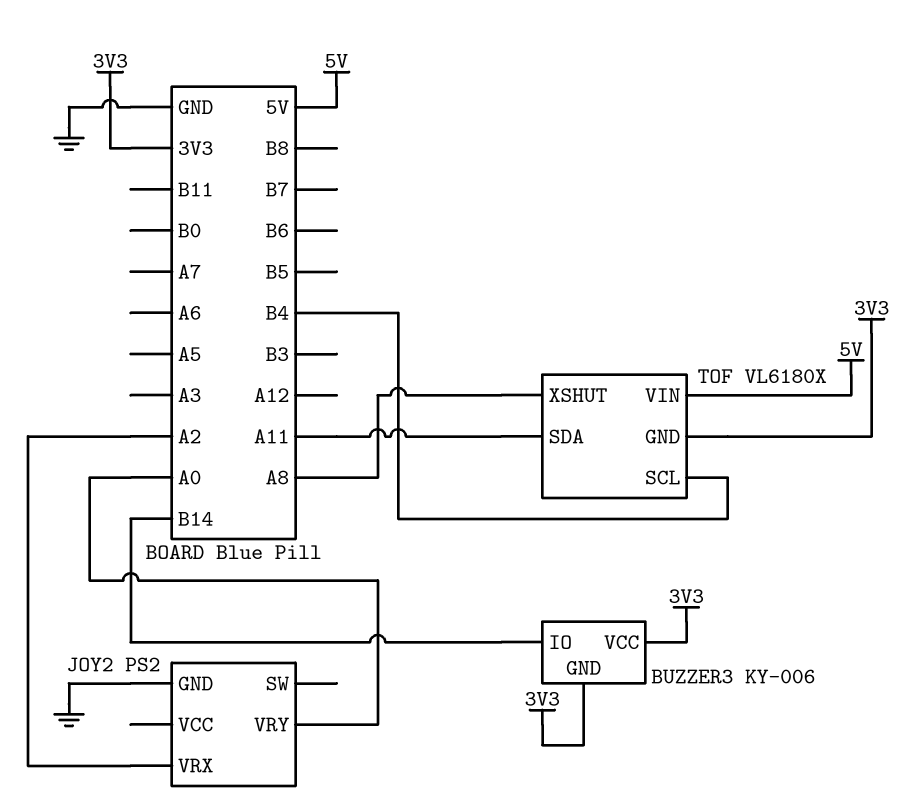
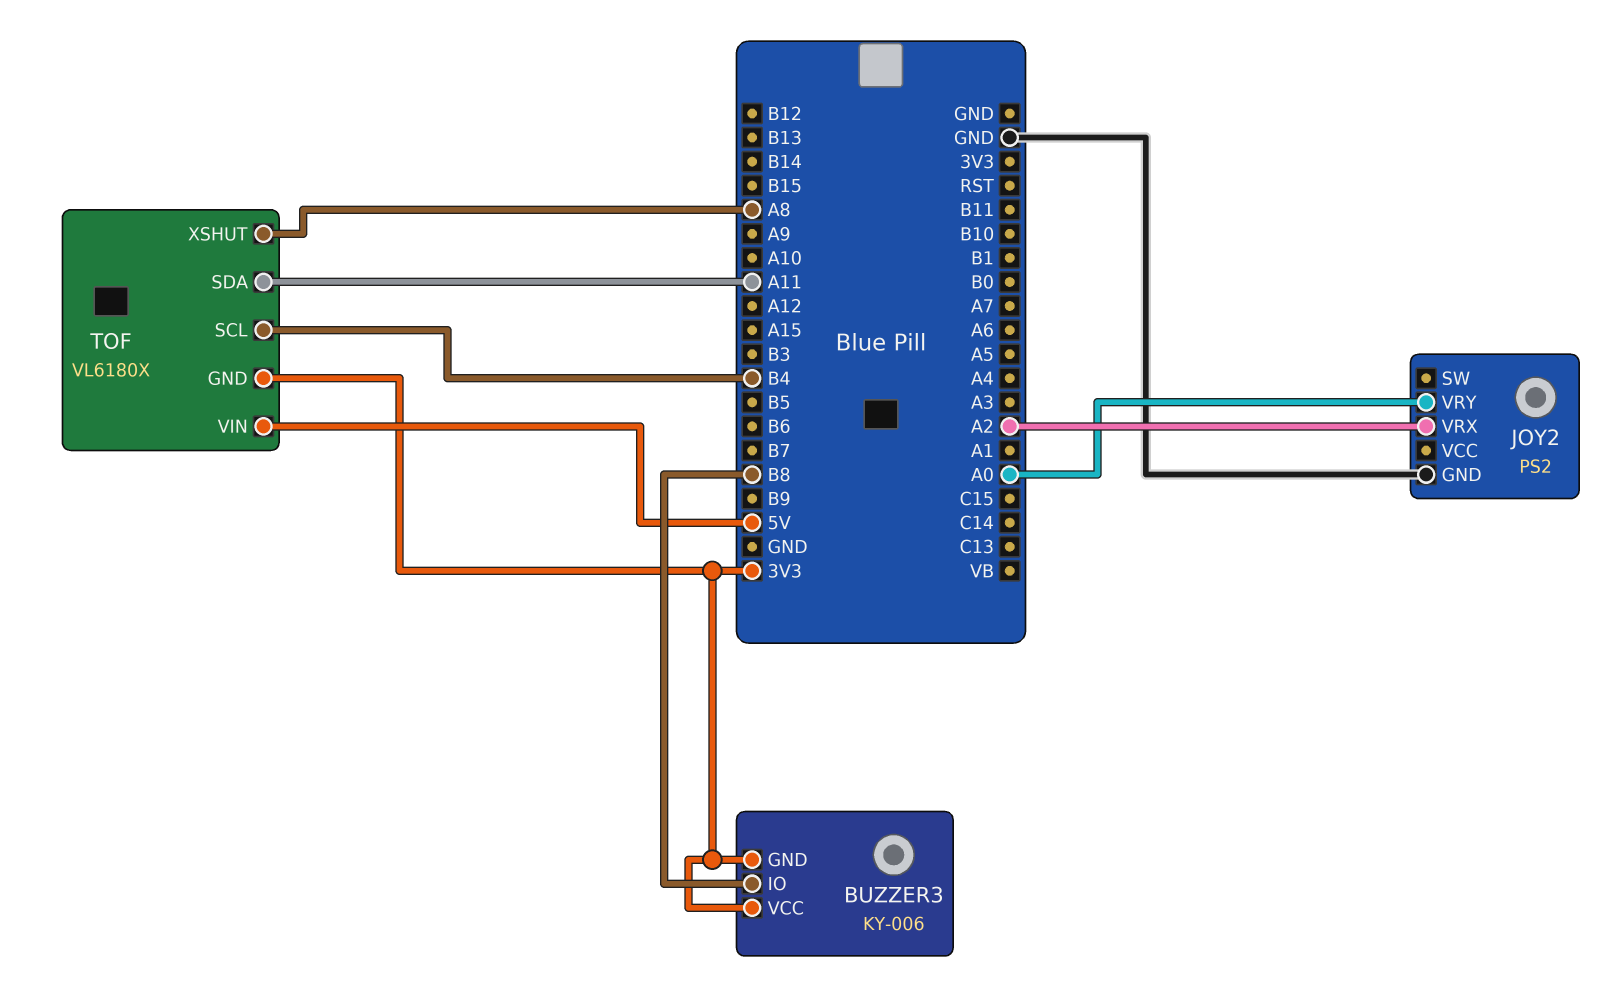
BUZZER3 pin IO: B14 -> B8

